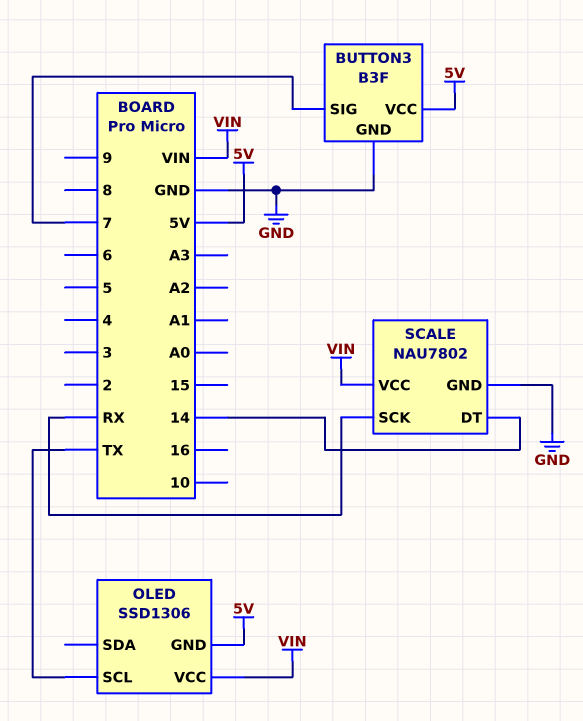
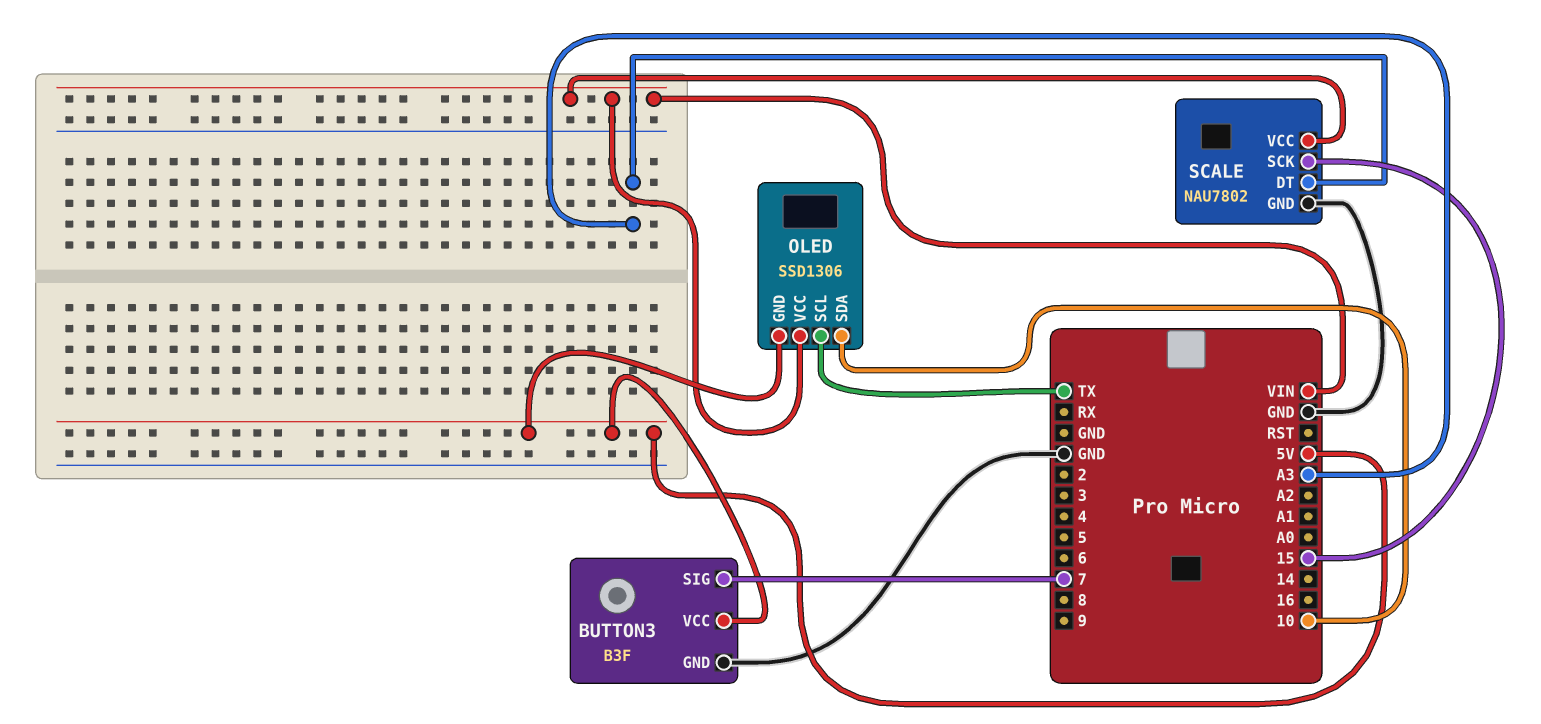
OLED pin SDA: none -> 10
SCALE pin DT: 14 -> A3
SCALE pin SCK: RX -> 15

